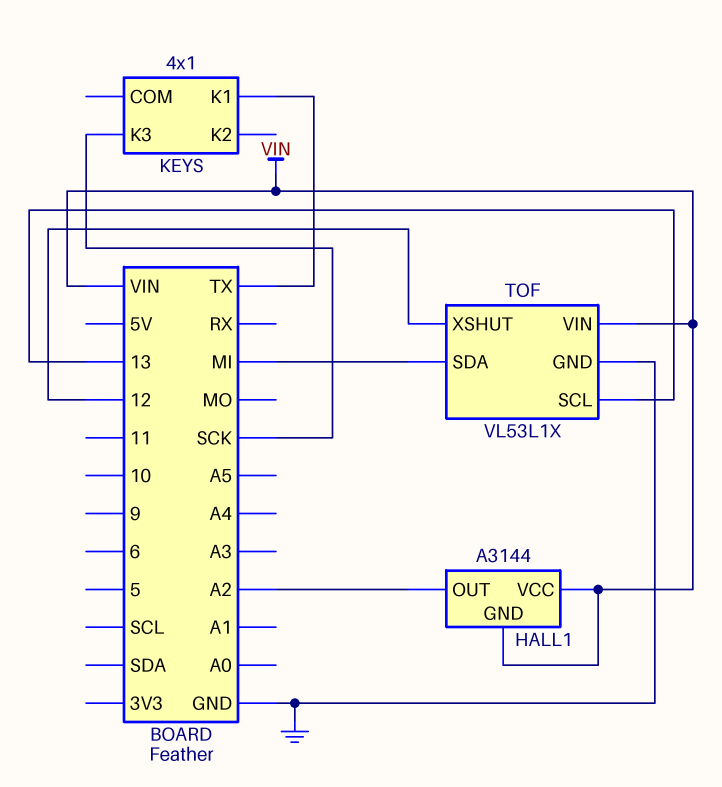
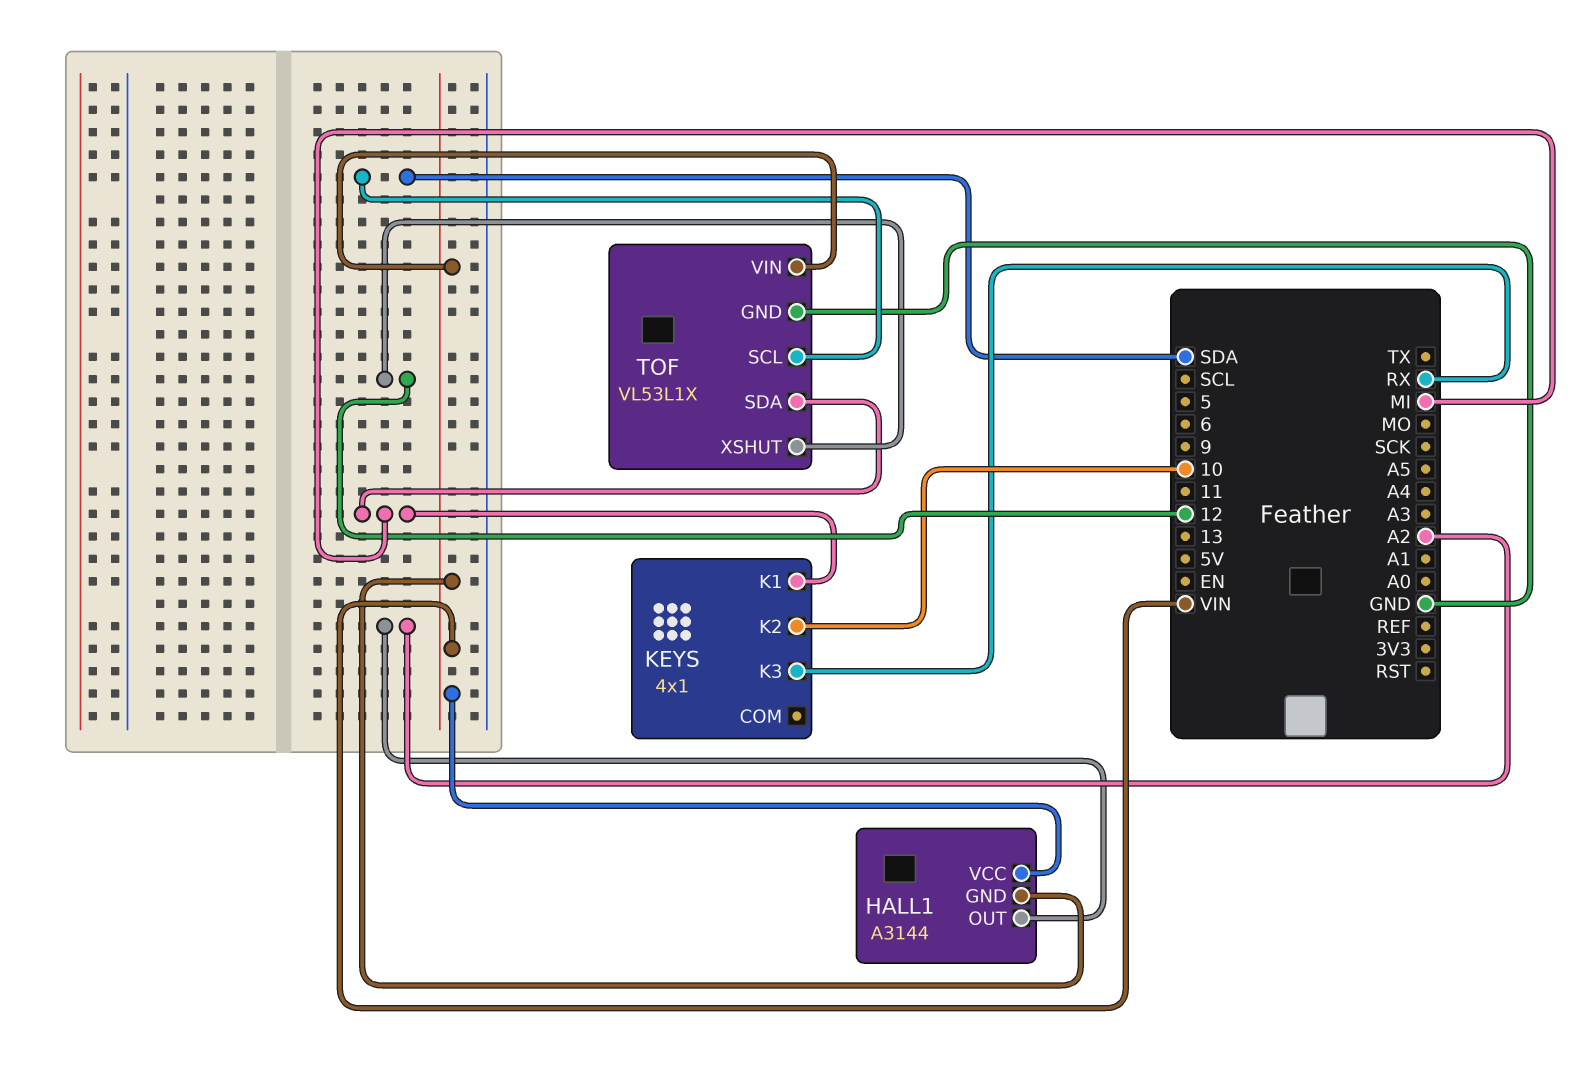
KEYS pin K1: TX -> MI
KEYS pin K2: none -> 10
KEYS pin K3: SCK -> RX
TOF pin SCL: 13 -> SDA

